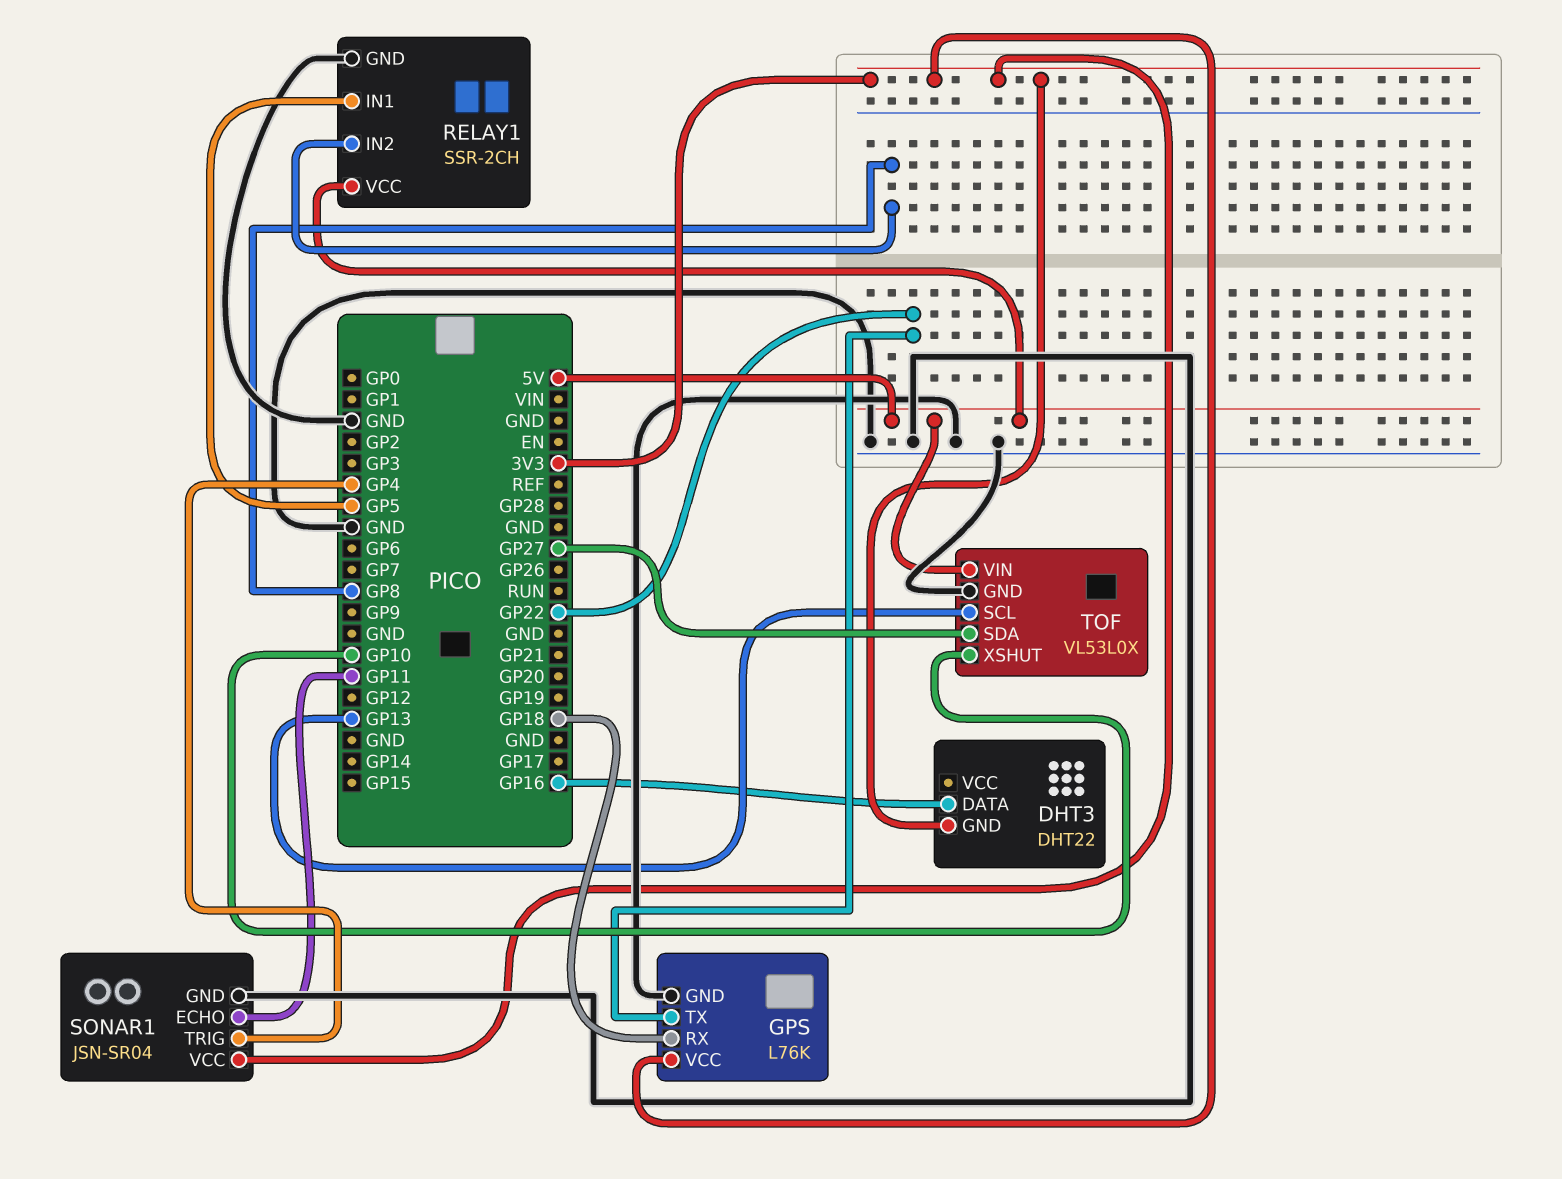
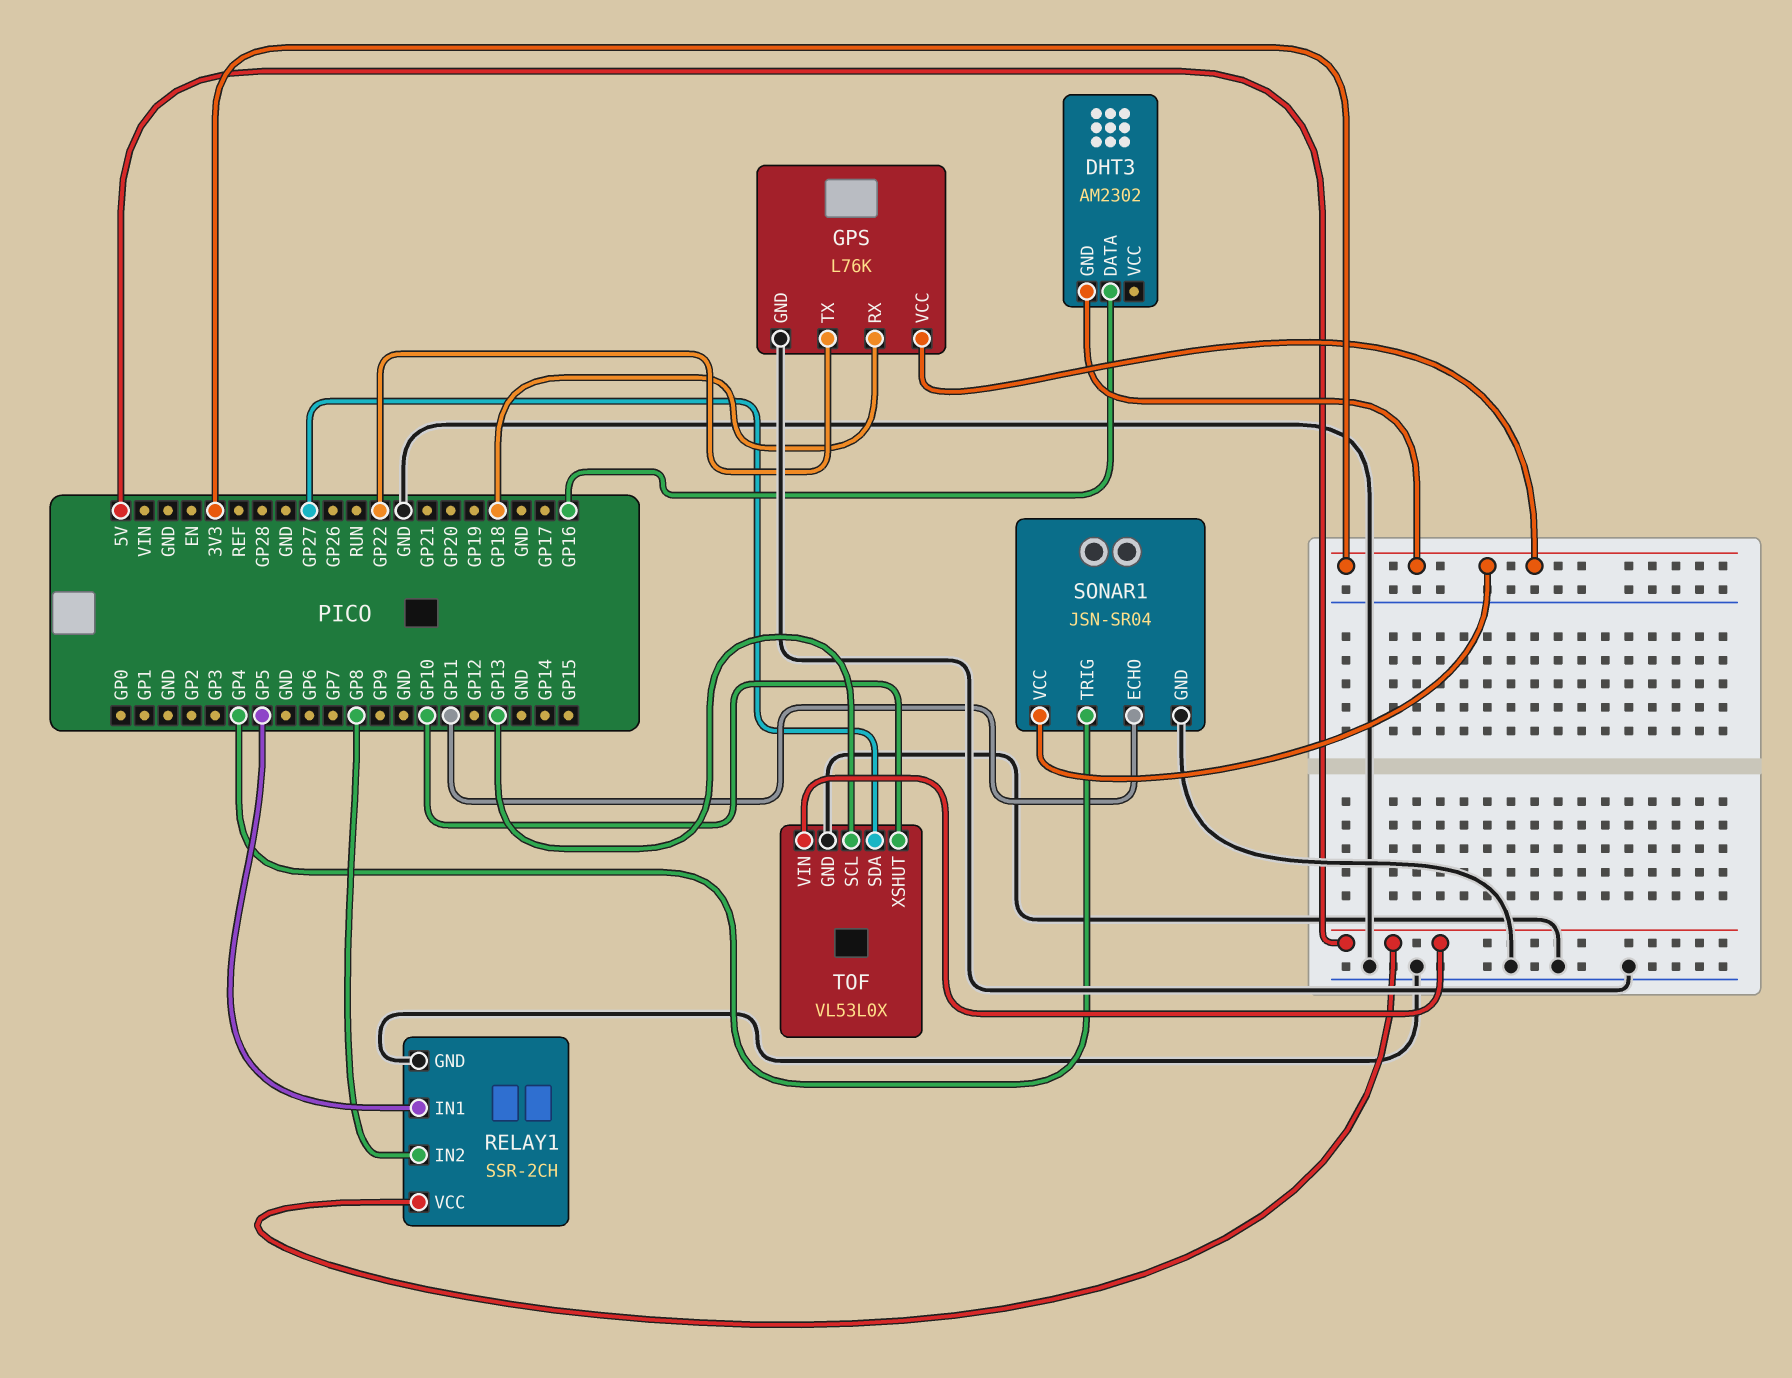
DHT3: DHT22 -> AM2302

